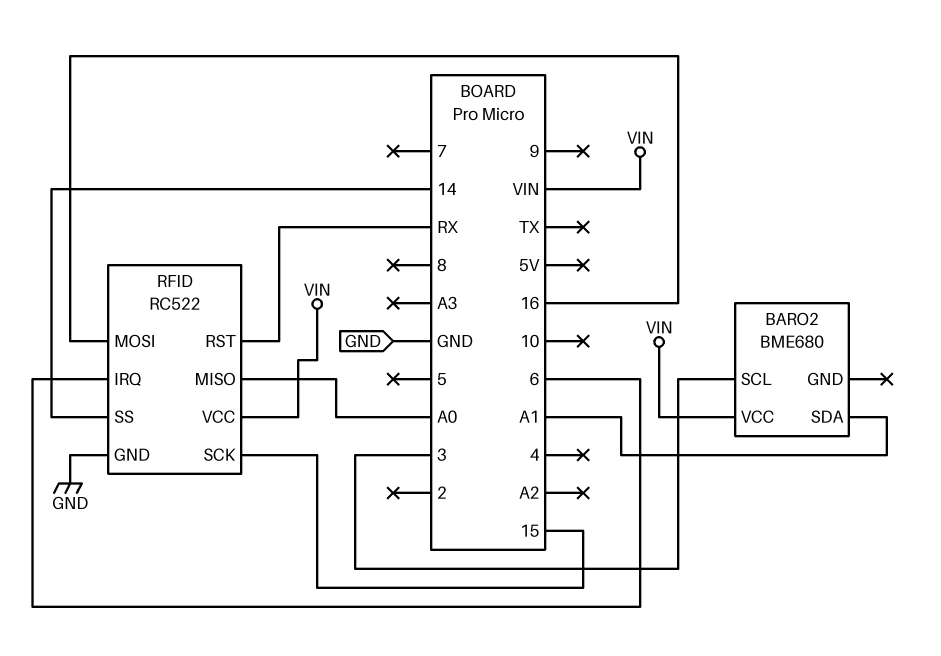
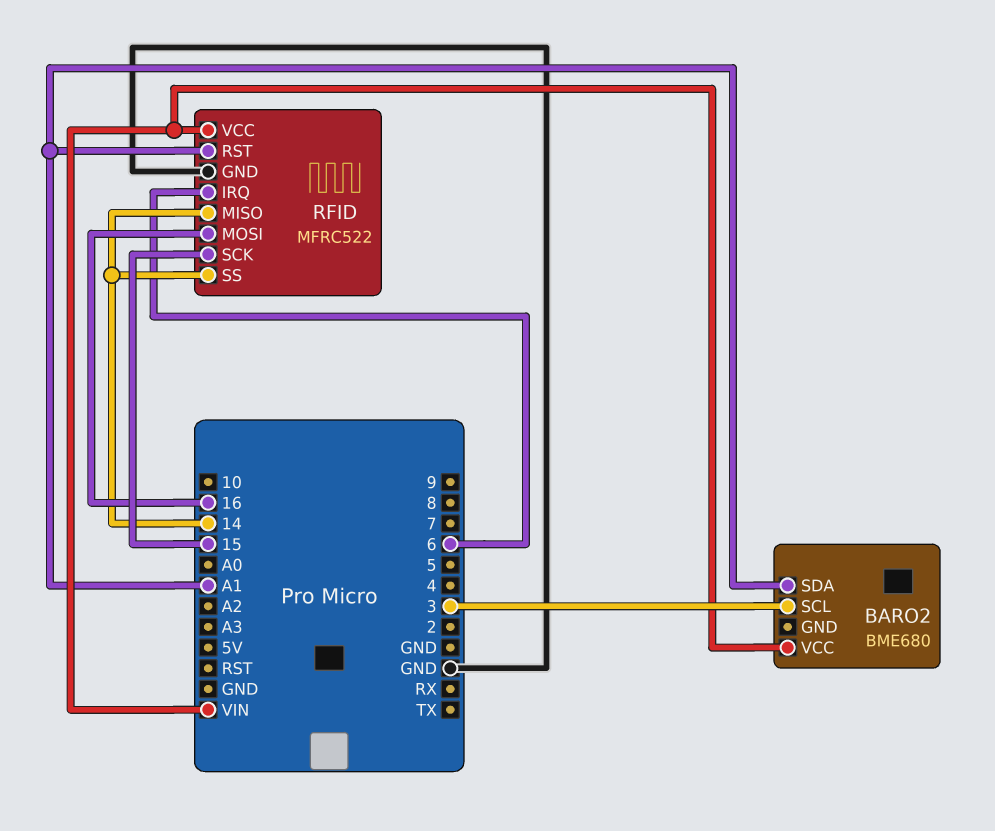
RFID: RC522 -> MFRC522
RFID pin MISO: A0 -> 14
RFID pin RST: RX -> A1

